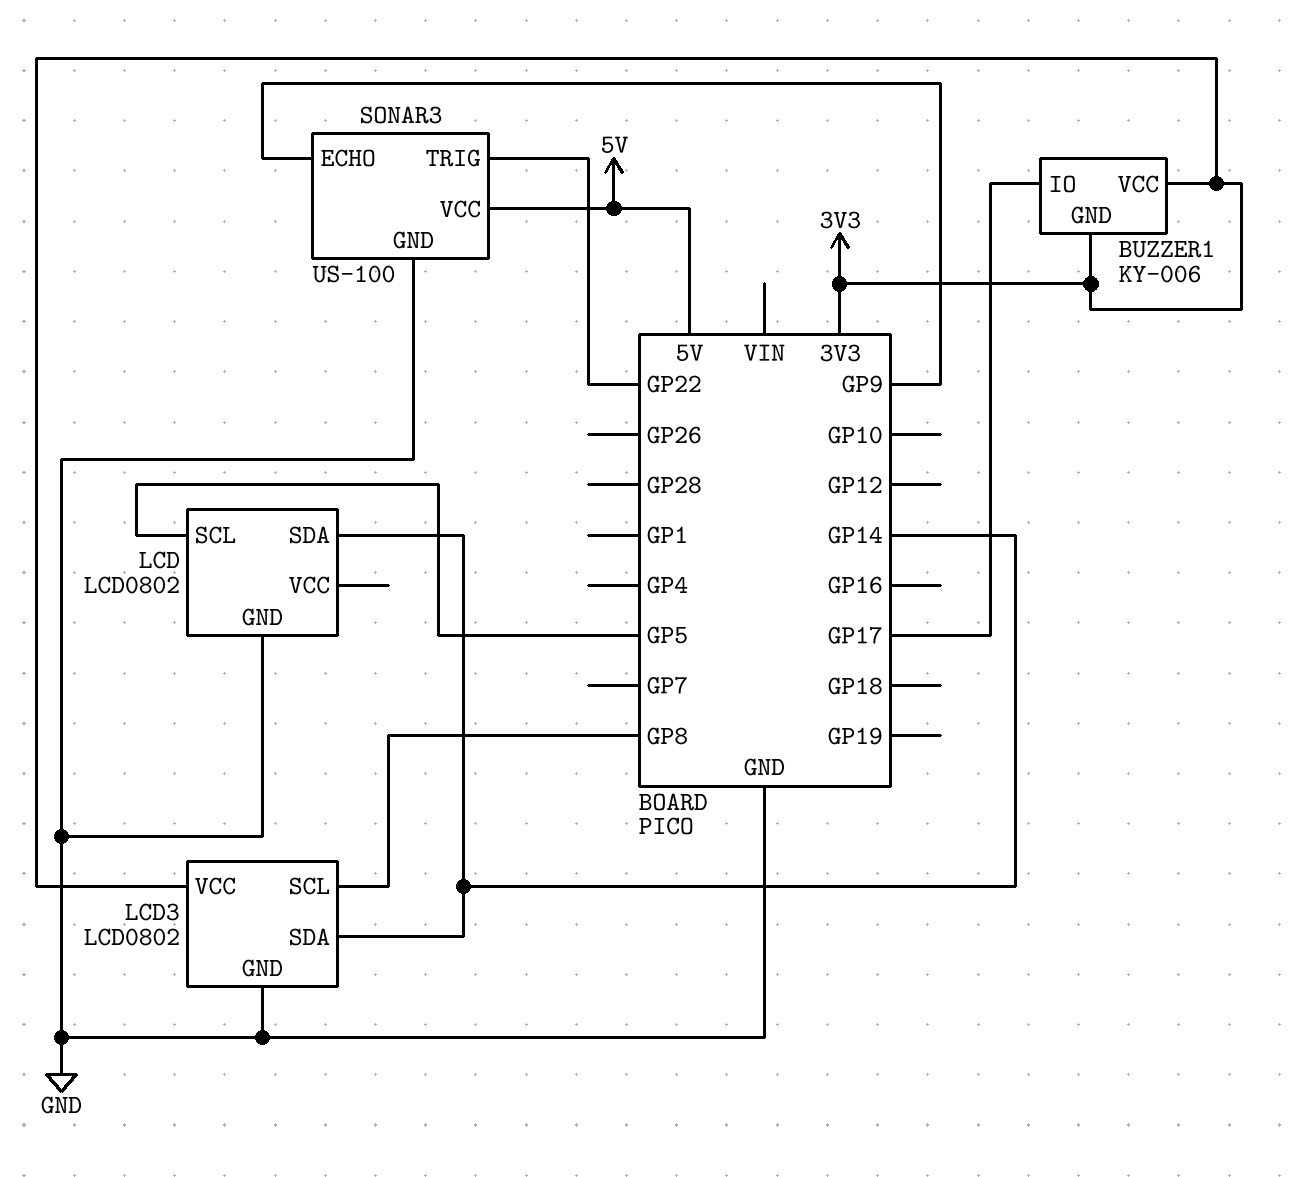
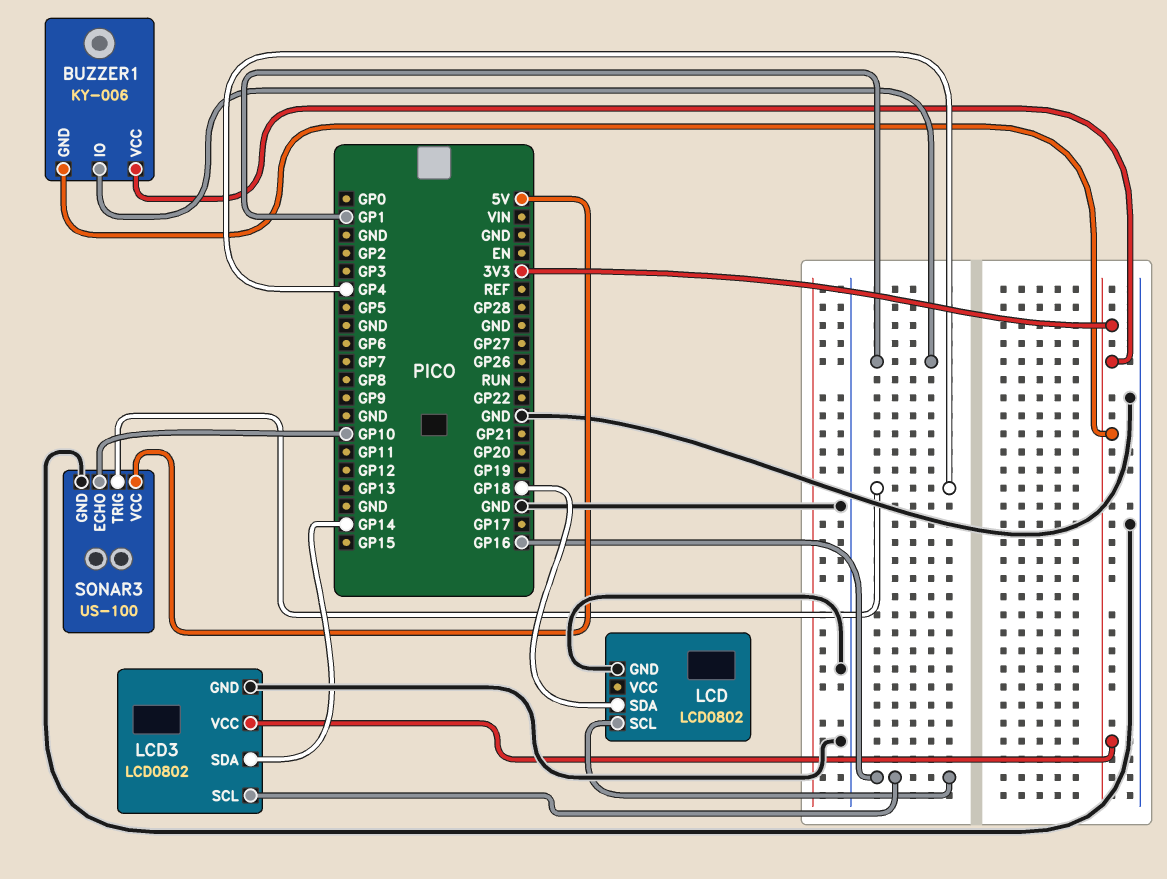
BUZZER1 pin IO: GP17 -> GP1
LCD pin SCL: GP5 -> GP16
LCD pin SDA: GP14 -> GP18
LCD3 pin SCL: GP8 -> GP16
SONAR3 pin ECHO: GP9 -> GP10
SONAR3 pin TRIG: GP22 -> GP4

